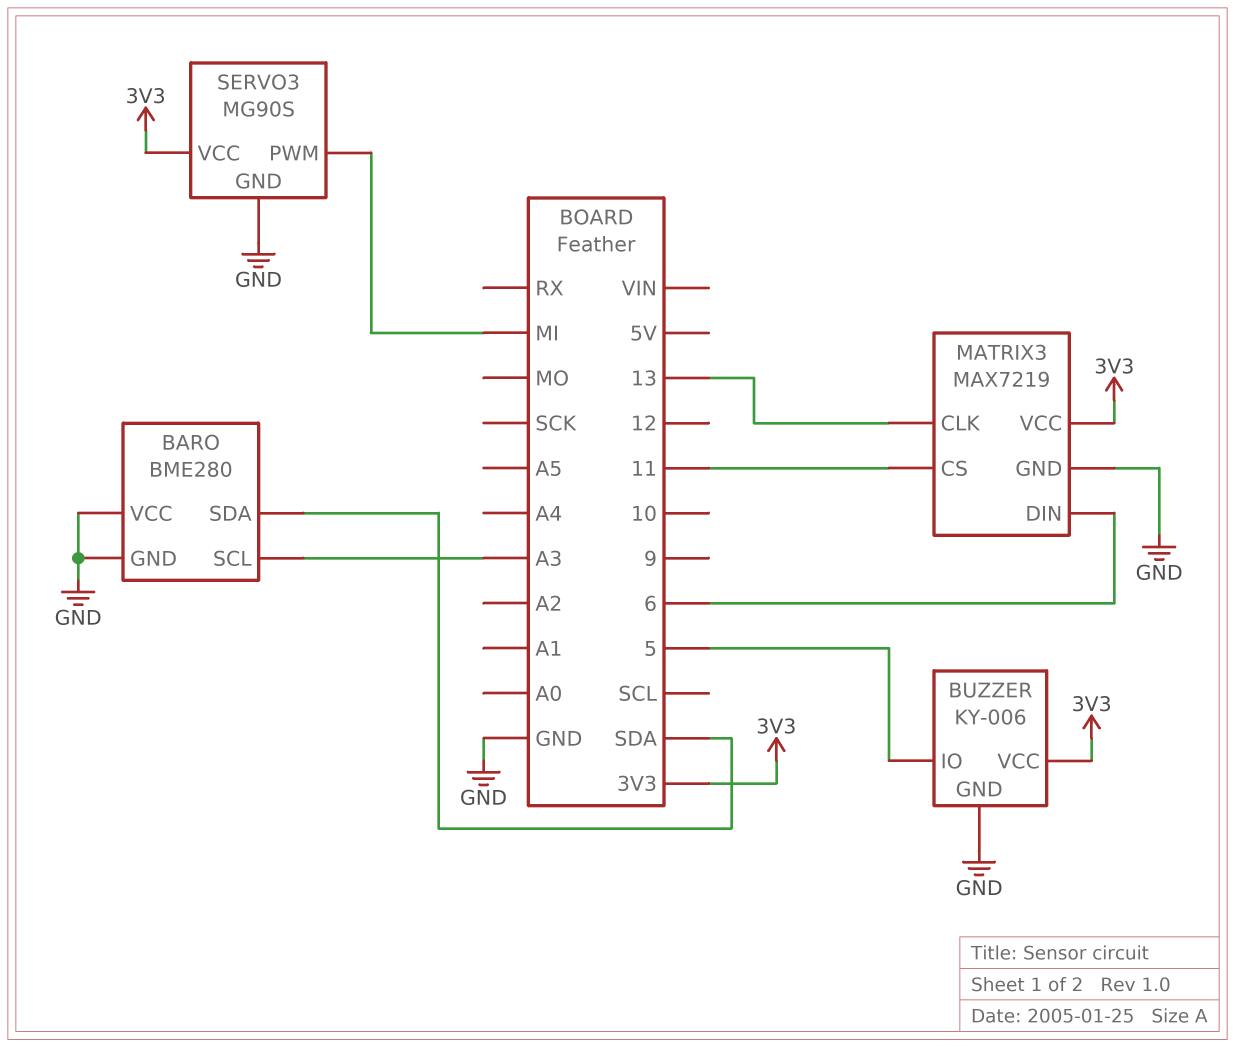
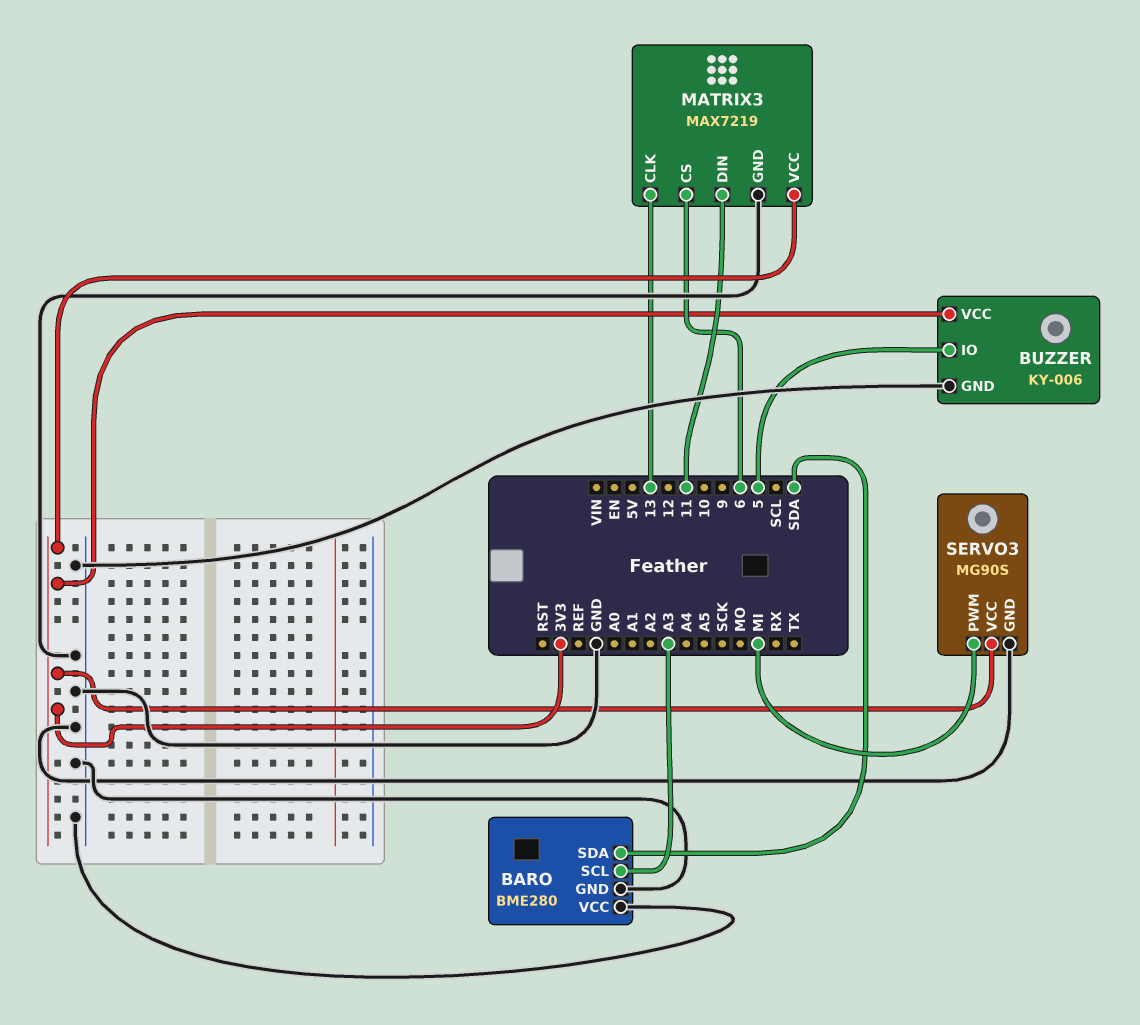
MATRIX3 pin CS: 11 -> 6
MATRIX3 pin DIN: 6 -> 11

